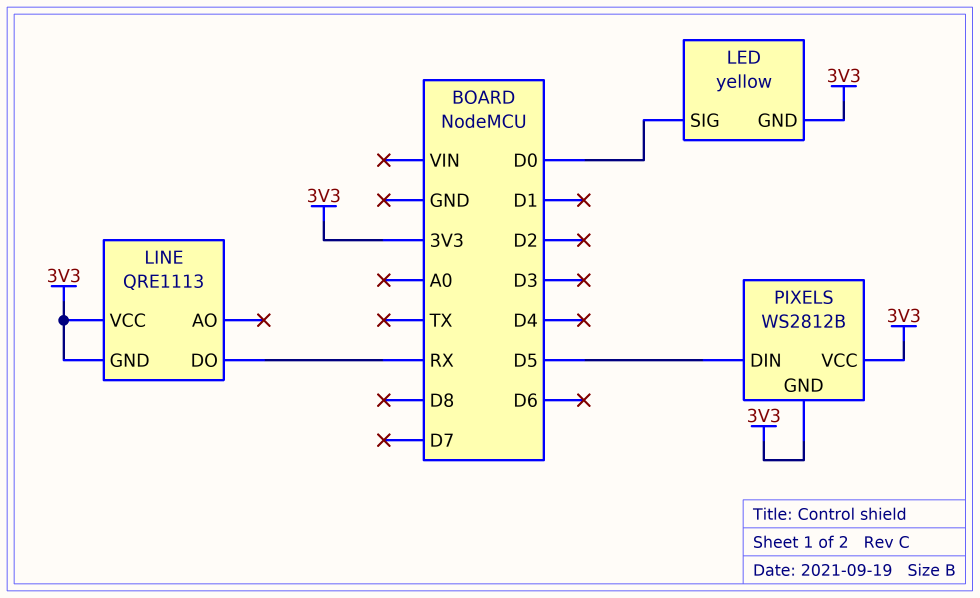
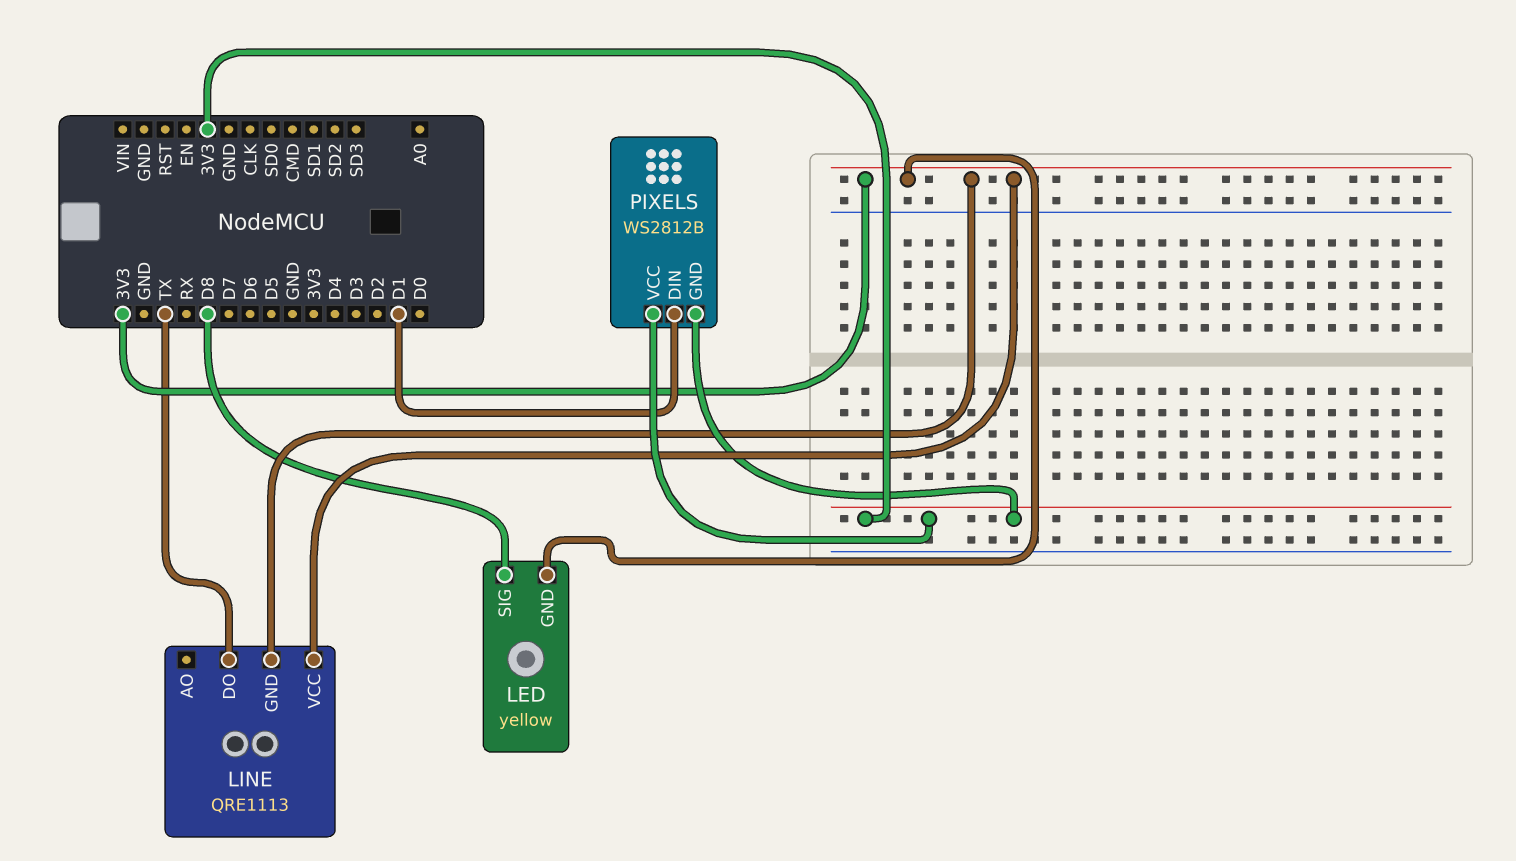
LED pin SIG: D0 -> D8
LINE pin DO: RX -> TX
PIXELS pin DIN: D5 -> D1

